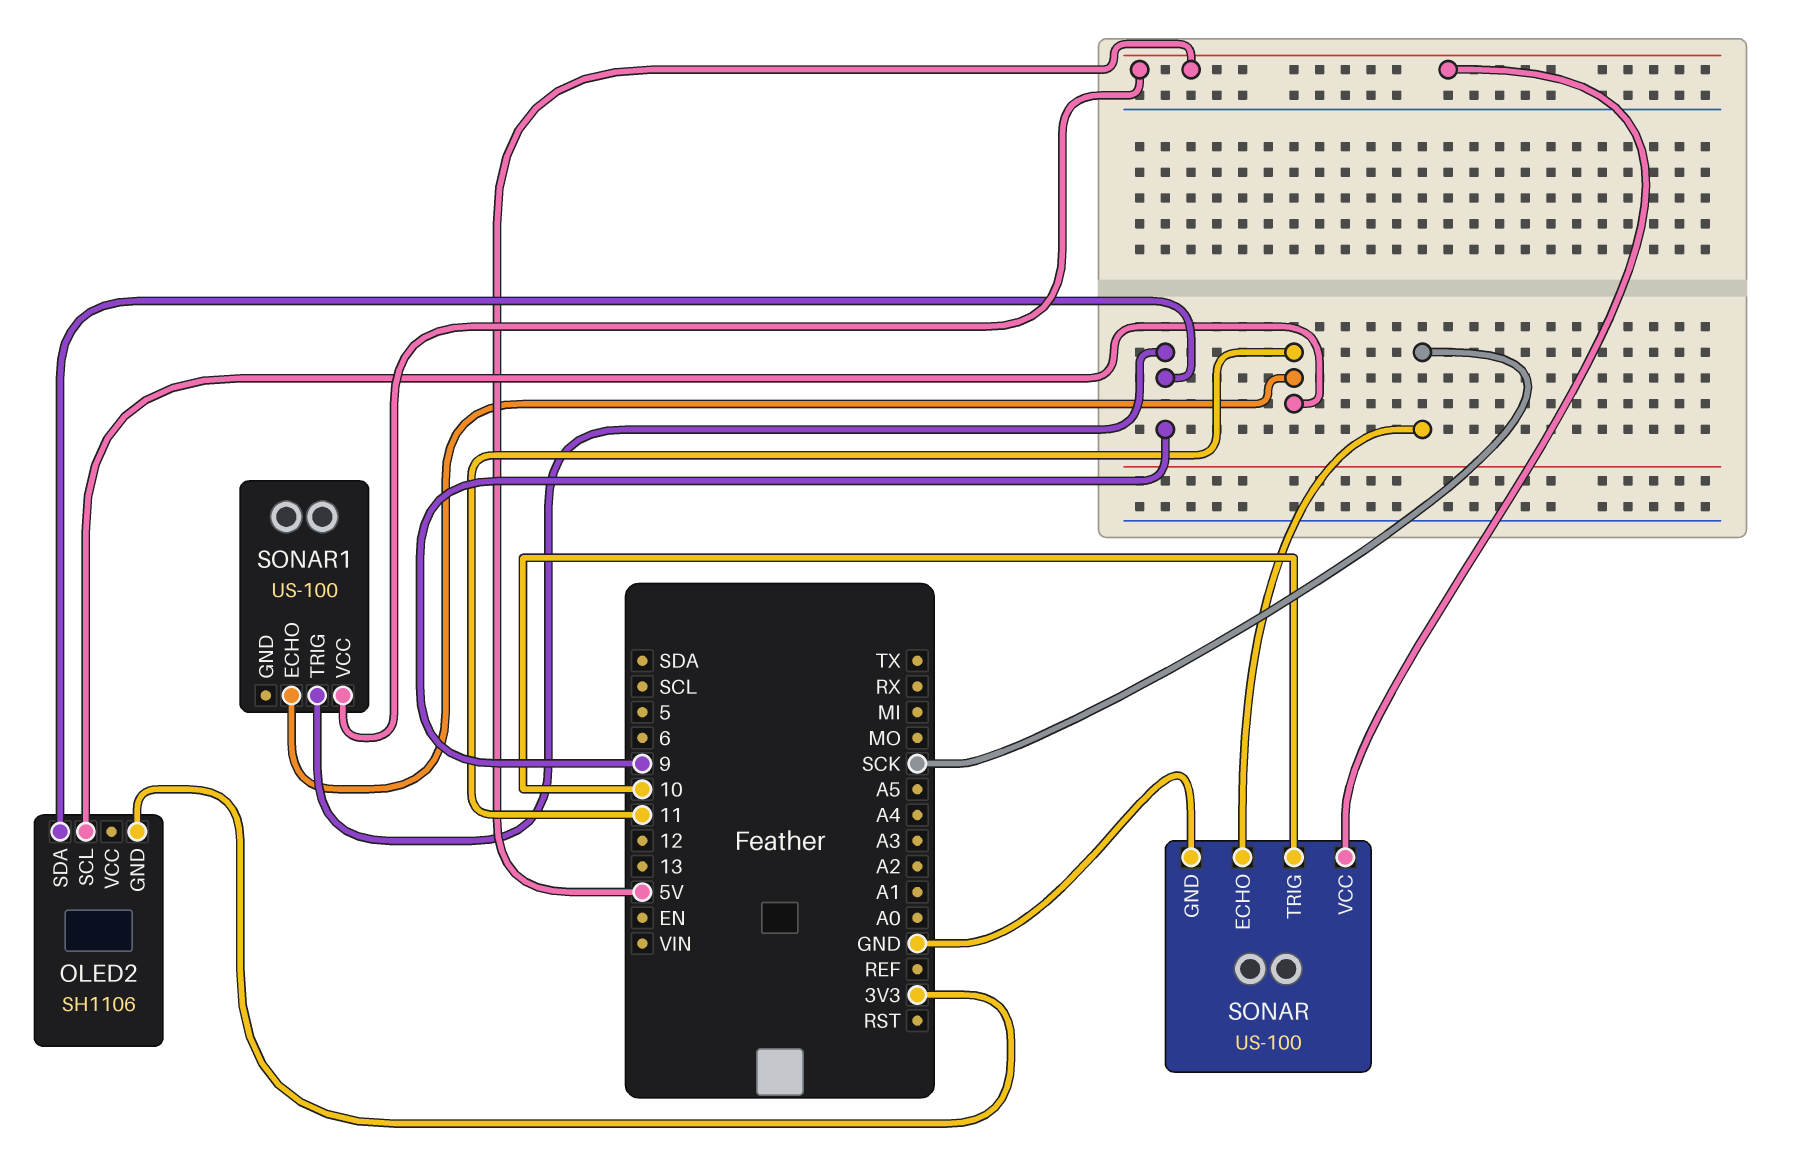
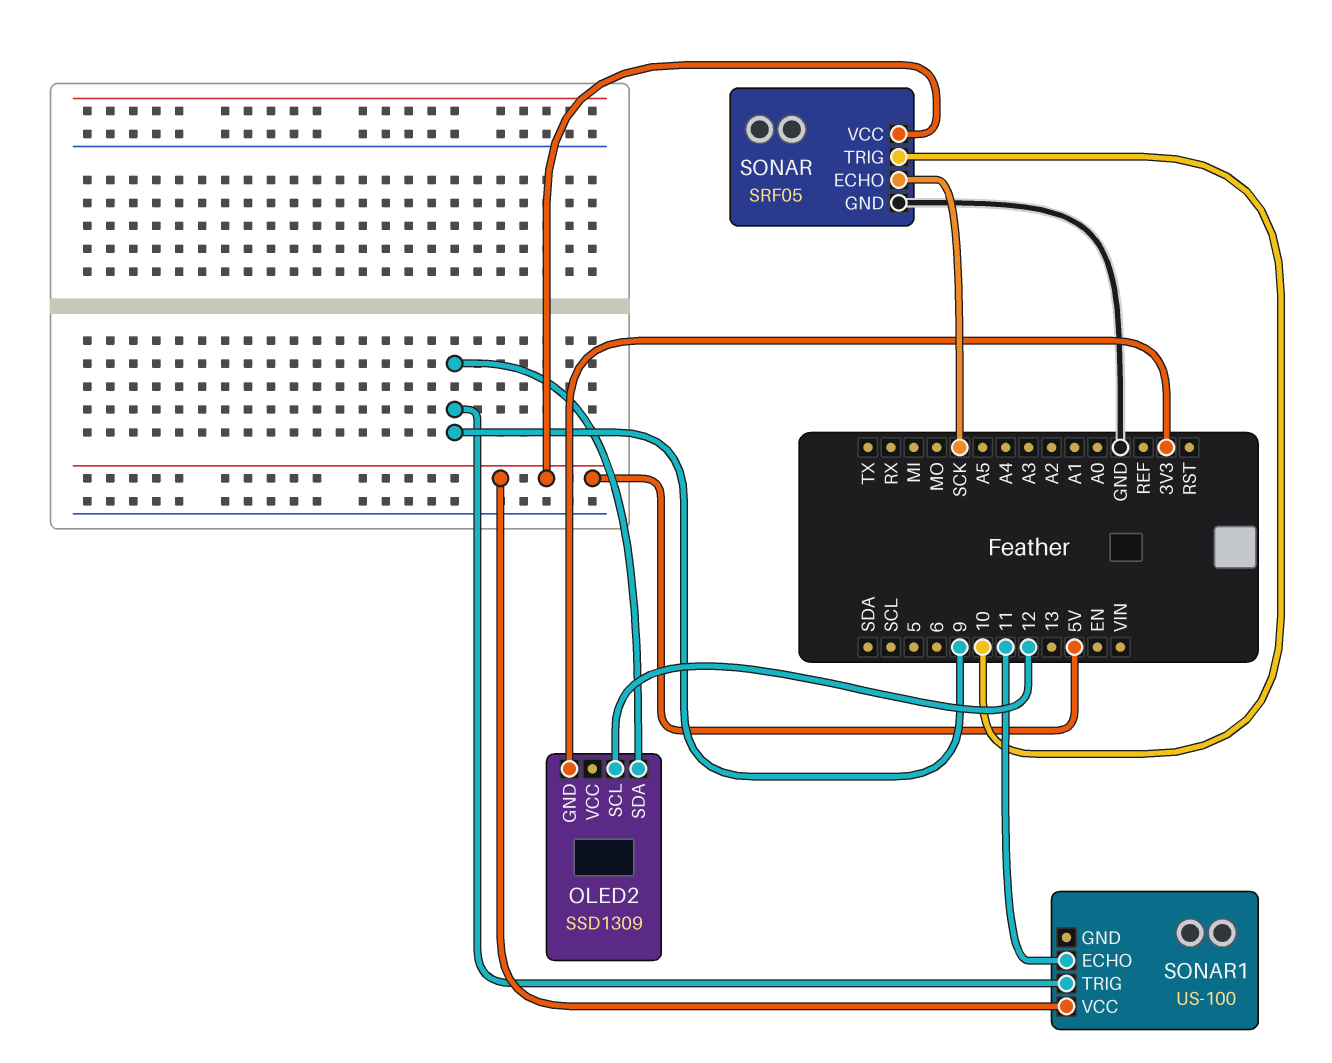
OLED2: SH1106 -> SSD1309
OLED2 pin SCL: 11 -> 12
SONAR: US-100 -> SRF05

